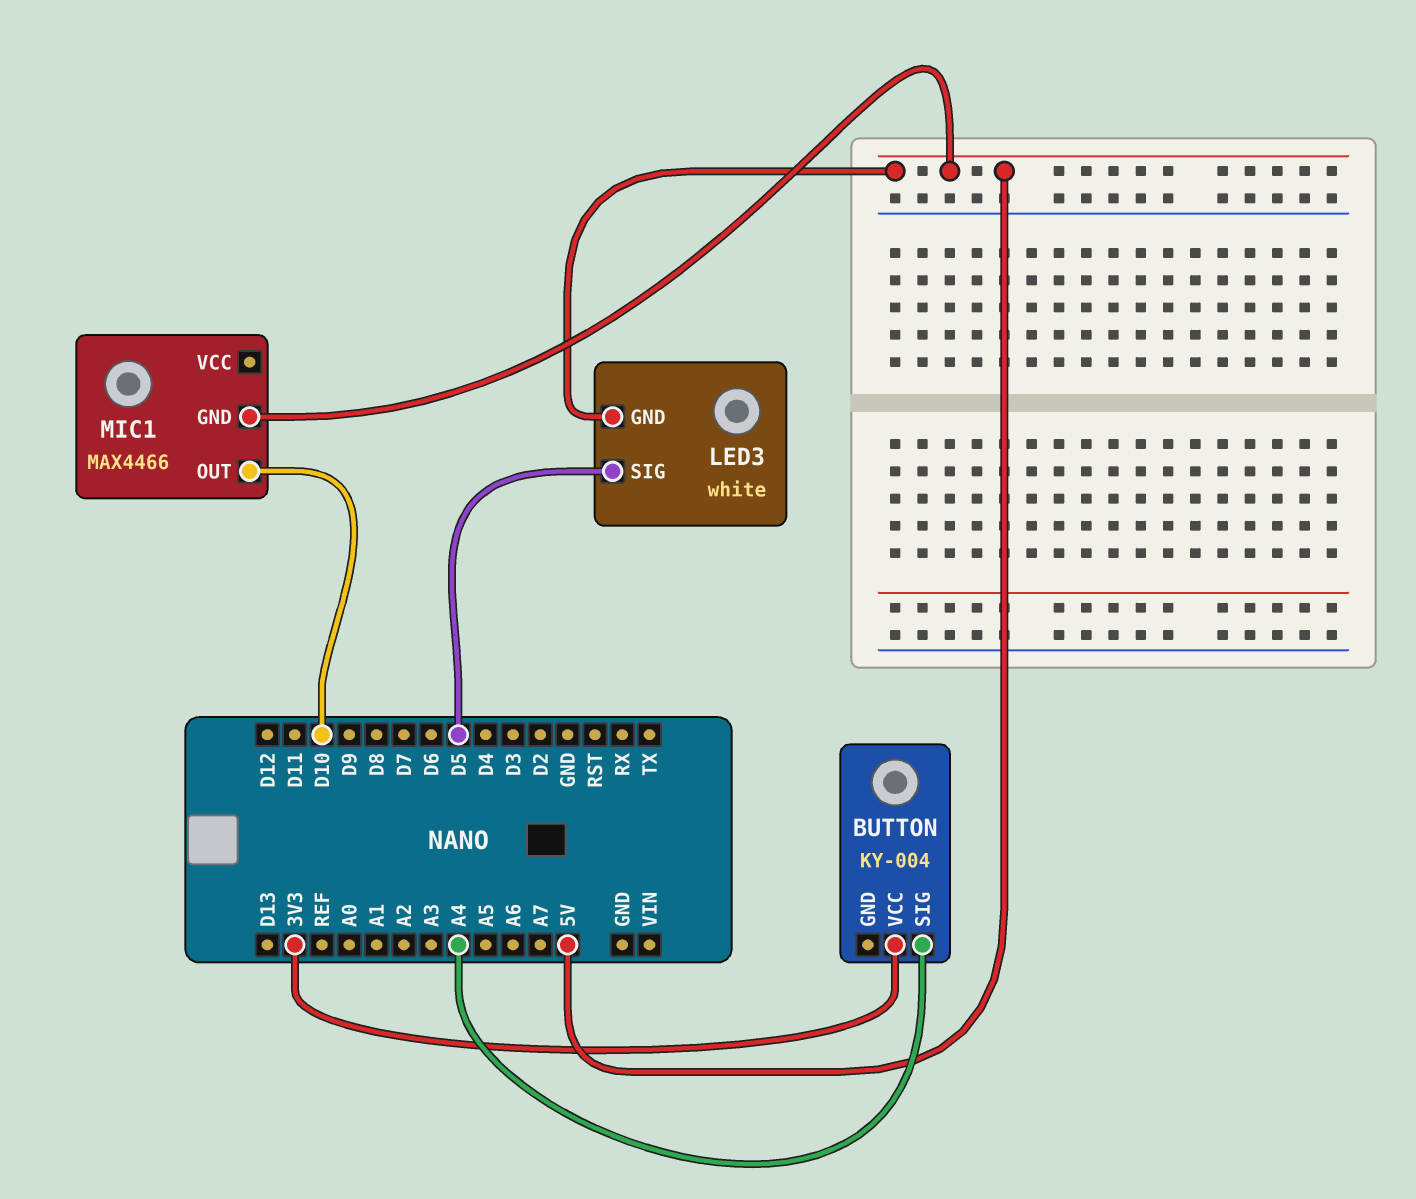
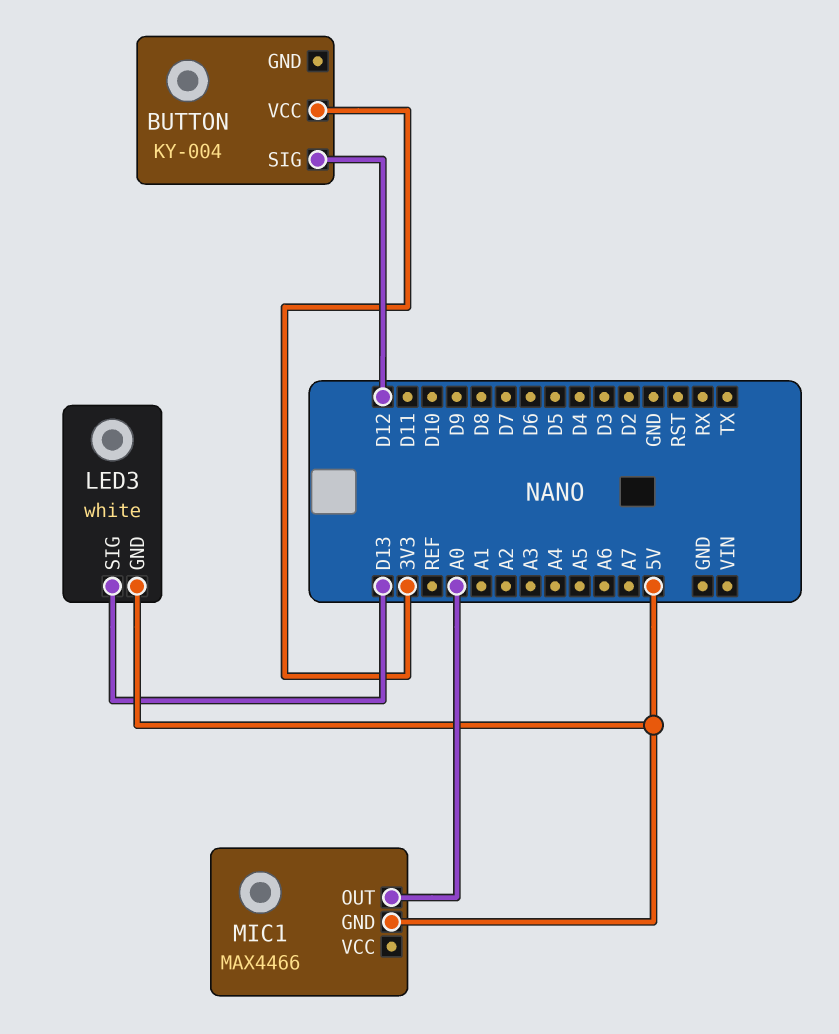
BUTTON pin SIG: A4 -> D12
LED3 pin SIG: D5 -> D13
MIC1 pin OUT: D10 -> A0

